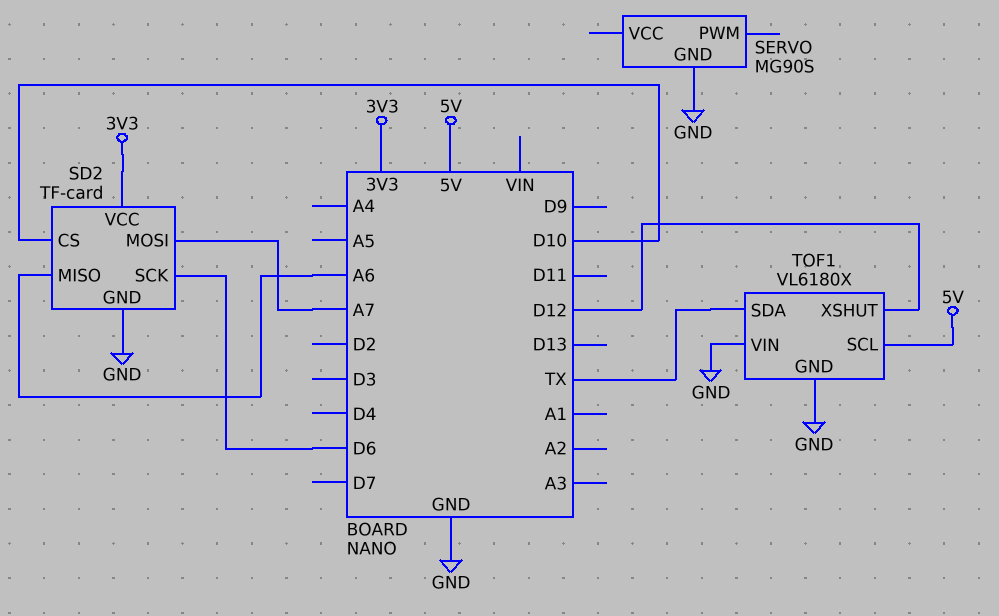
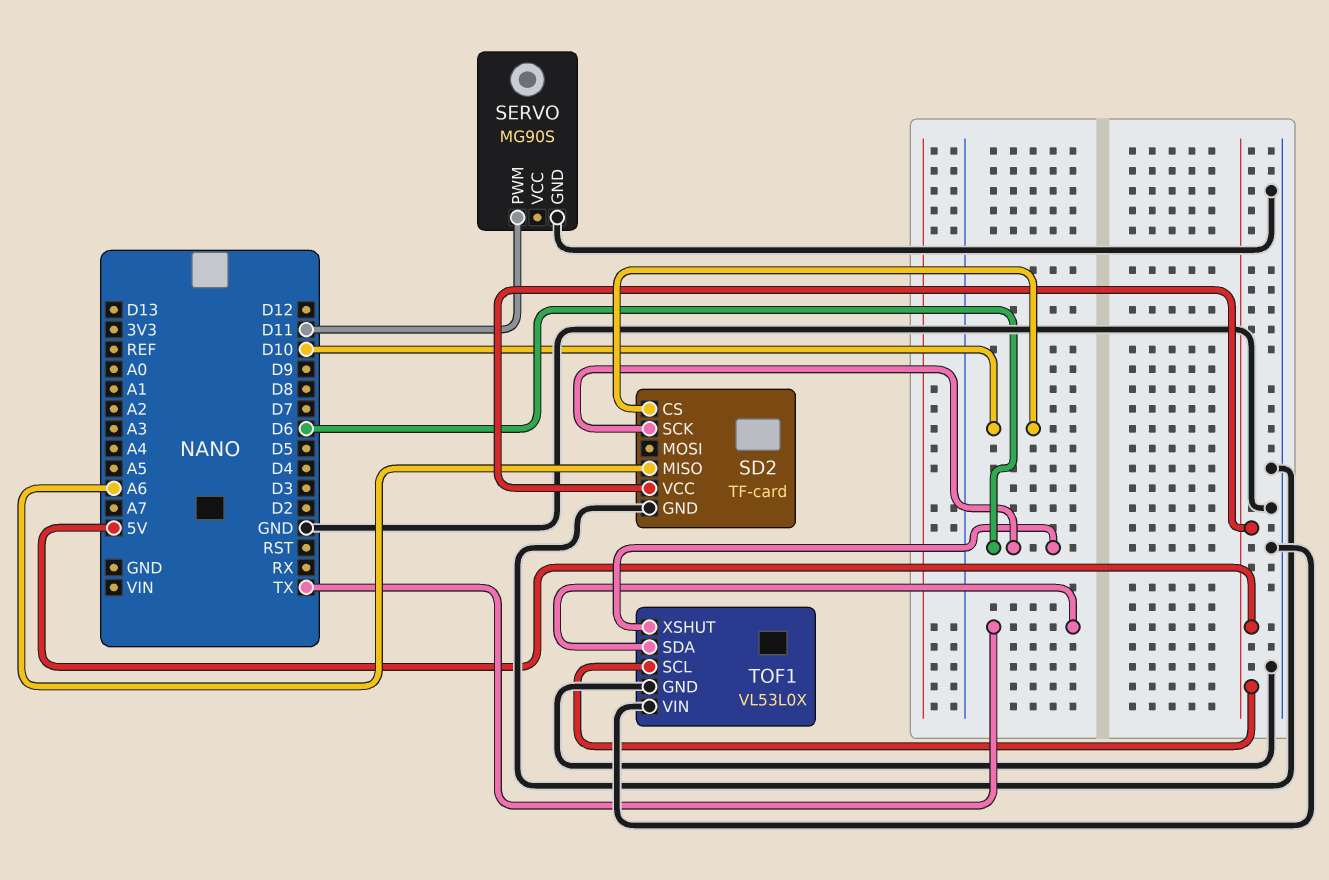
SD2 pin MOSI: A7 -> none
SD2 pin VCC: 3V3 -> 5V
SERVO pin PWM: none -> D11
TOF1: VL6180X -> VL53L0X
TOF1 pin XSHUT: D12 -> D6

